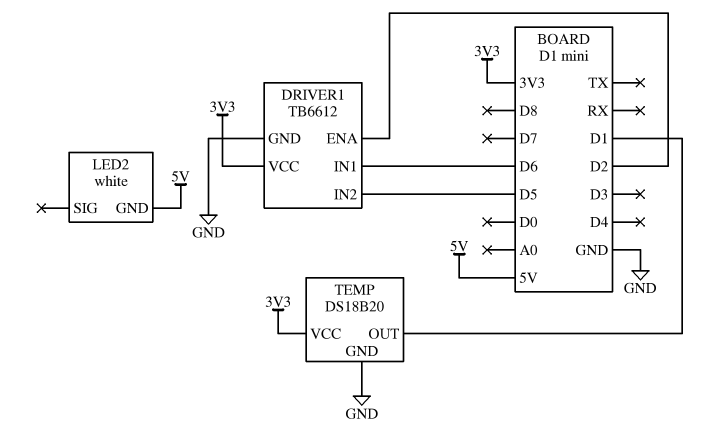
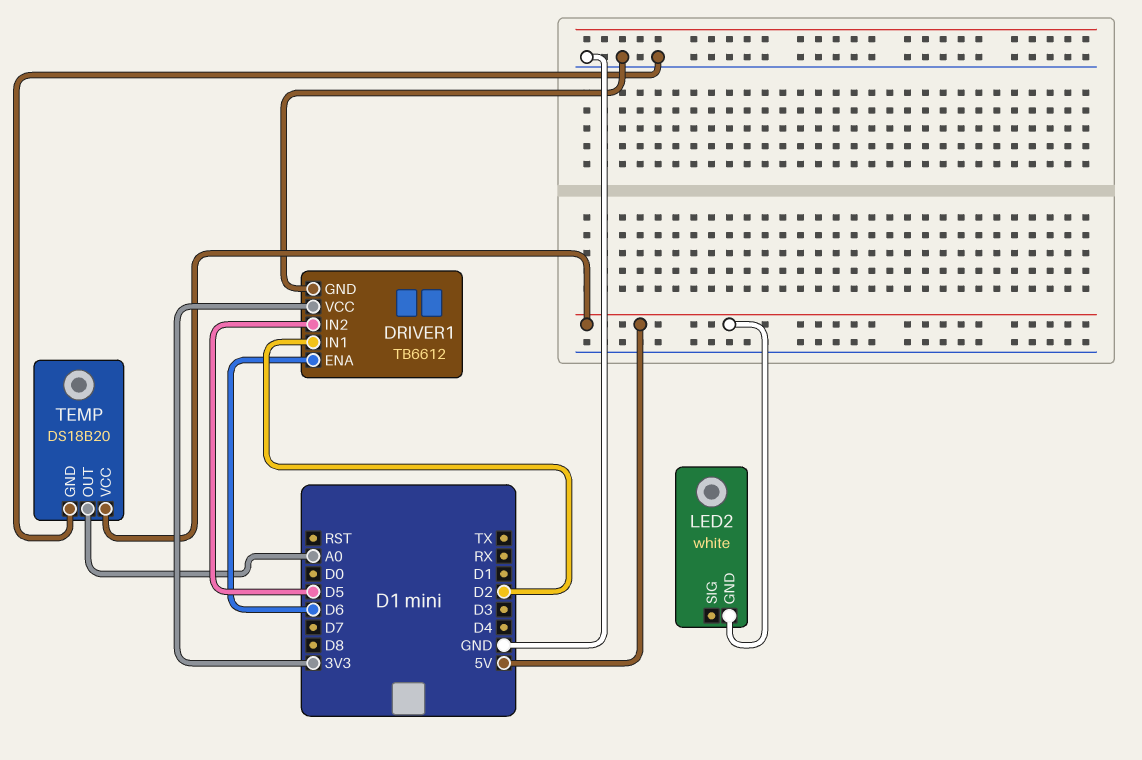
DRIVER1 pin ENA: D2 -> D6
DRIVER1 pin IN1: D6 -> D2
TEMP pin OUT: D1 -> A0
TEMP pin VCC: 3V3 -> 5V

